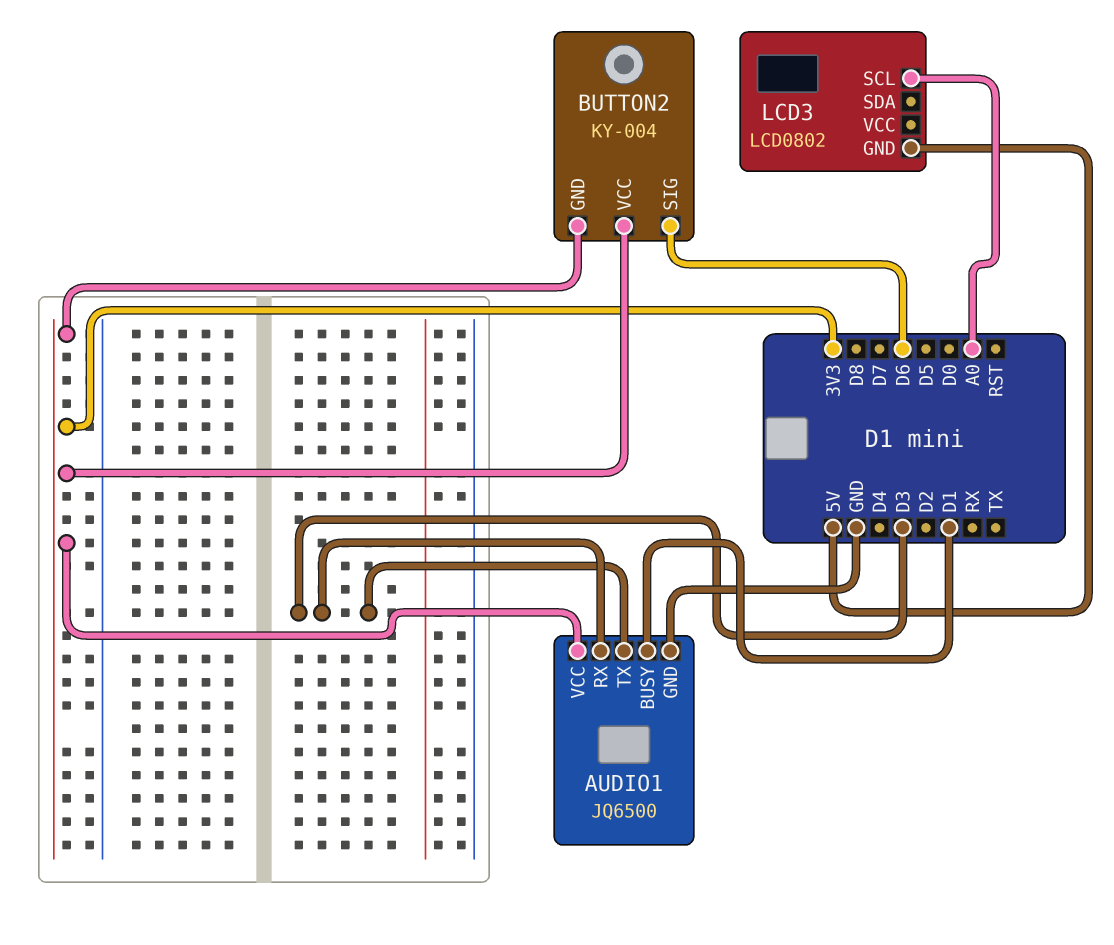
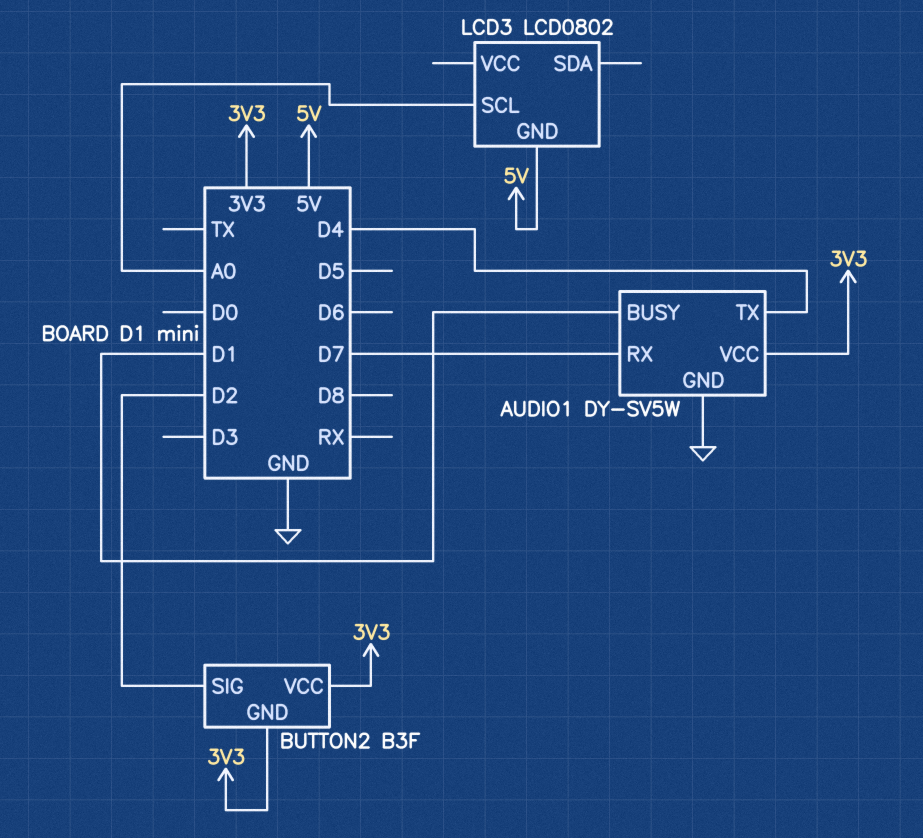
AUDIO1: JQ6500 -> DY-SV5W
AUDIO1 pin RX: D3 -> D7
AUDIO1 pin TX: D3 -> D4
BUTTON2: KY-004 -> B3F
BUTTON2 pin SIG: D6 -> D2

